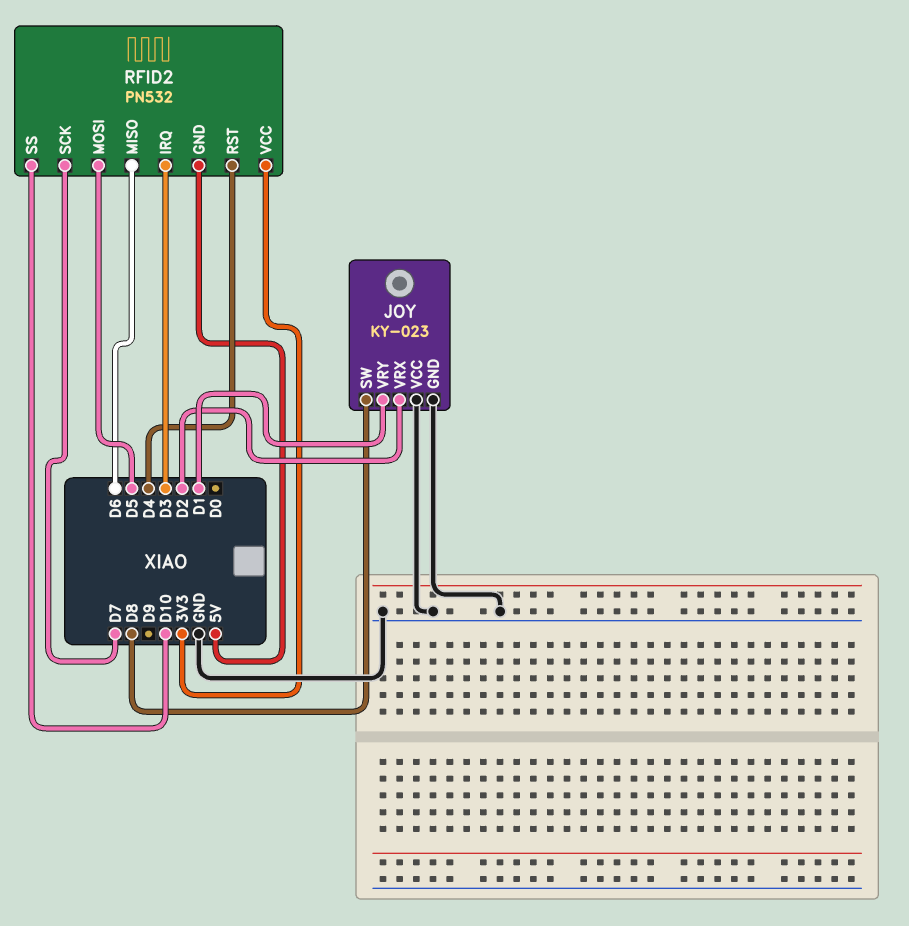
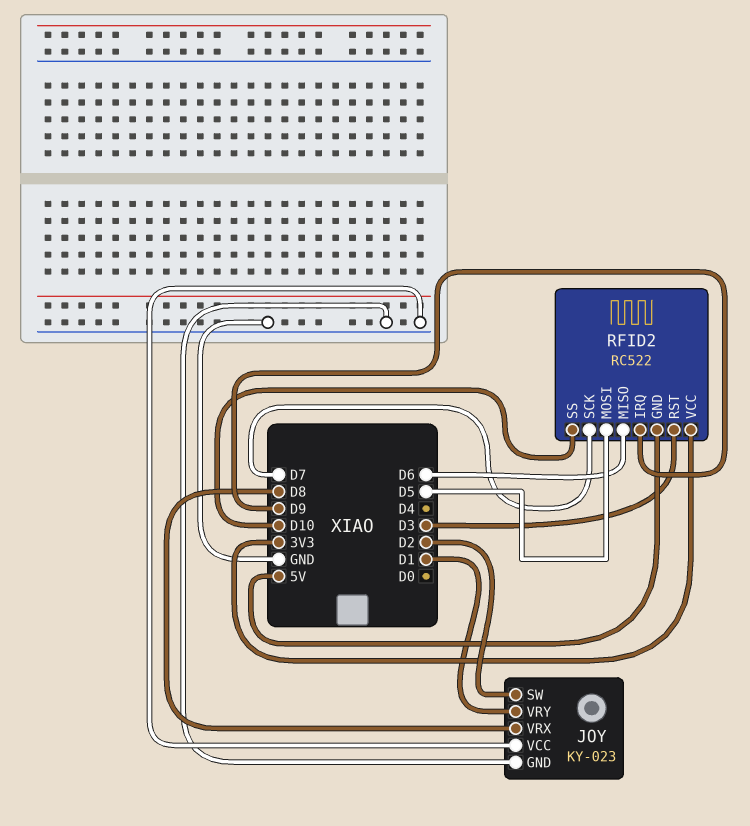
JOY pin SW: D8 -> D2
JOY pin VRX: D2 -> D8
RFID2: PN532 -> RC522
RFID2 pin IRQ: D3 -> D9
RFID2 pin RST: D4 -> D3

